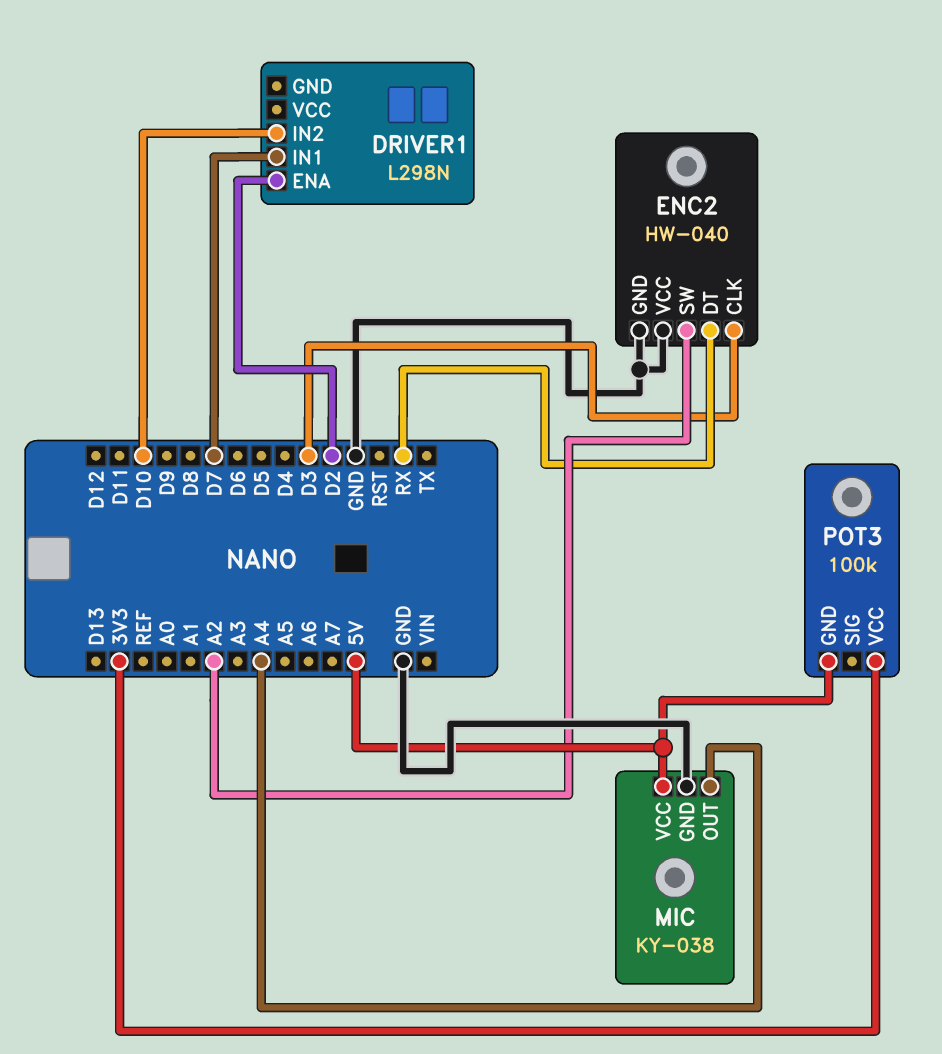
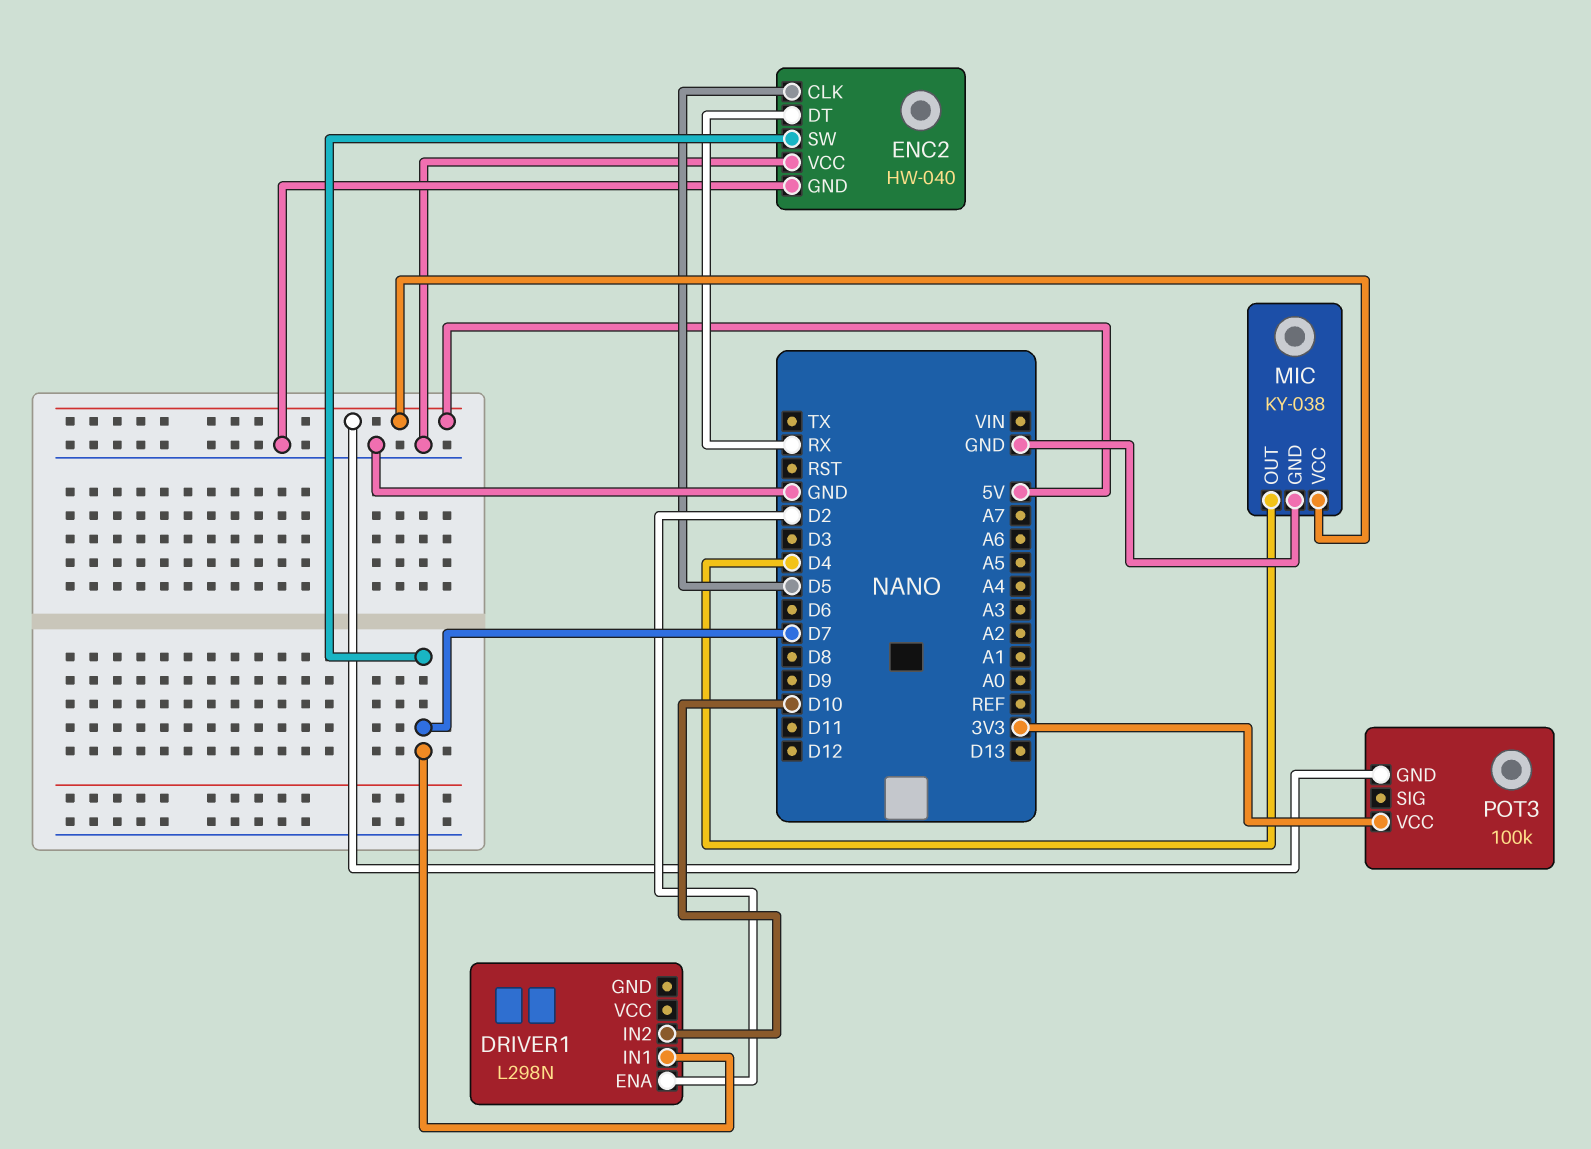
ENC2 pin CLK: D3 -> D5
ENC2 pin SW: A2 -> D7
MIC pin OUT: A4 -> D4

